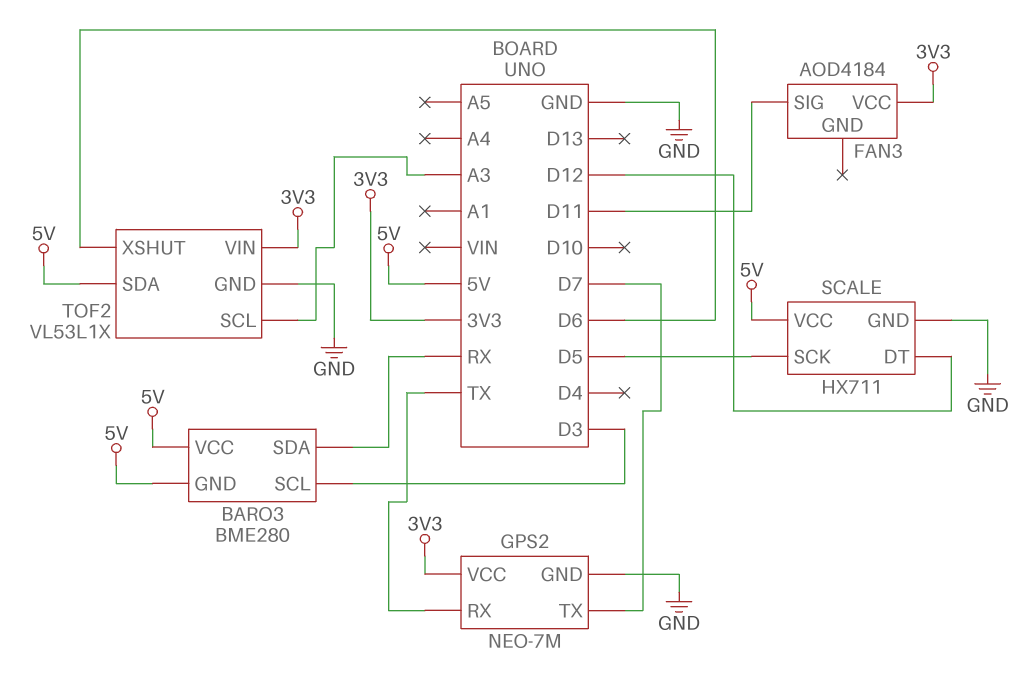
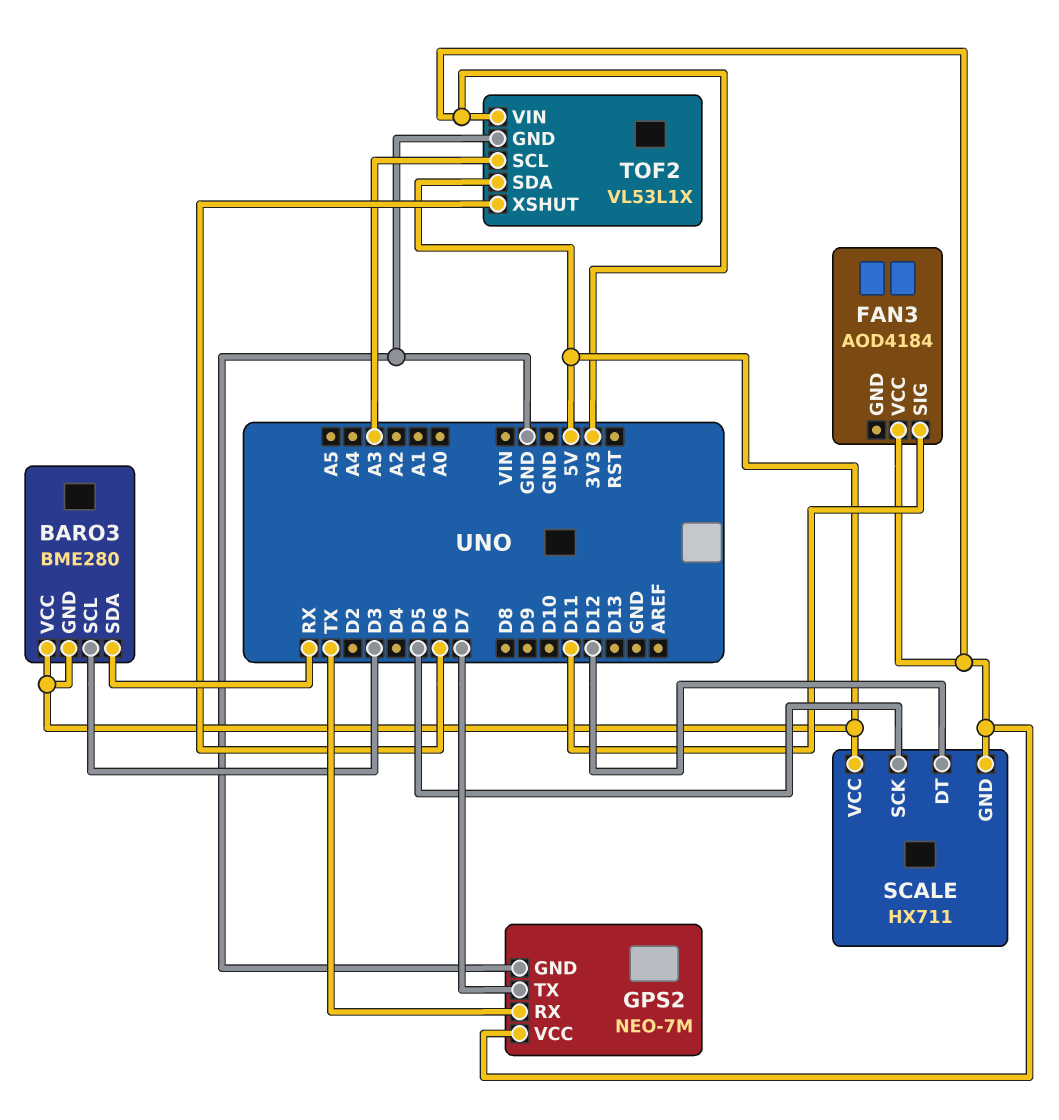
SCALE pin GND: GND -> 3V3

